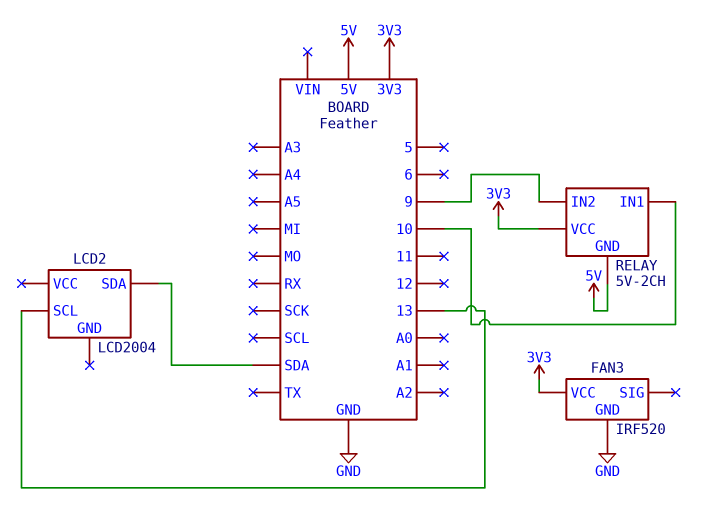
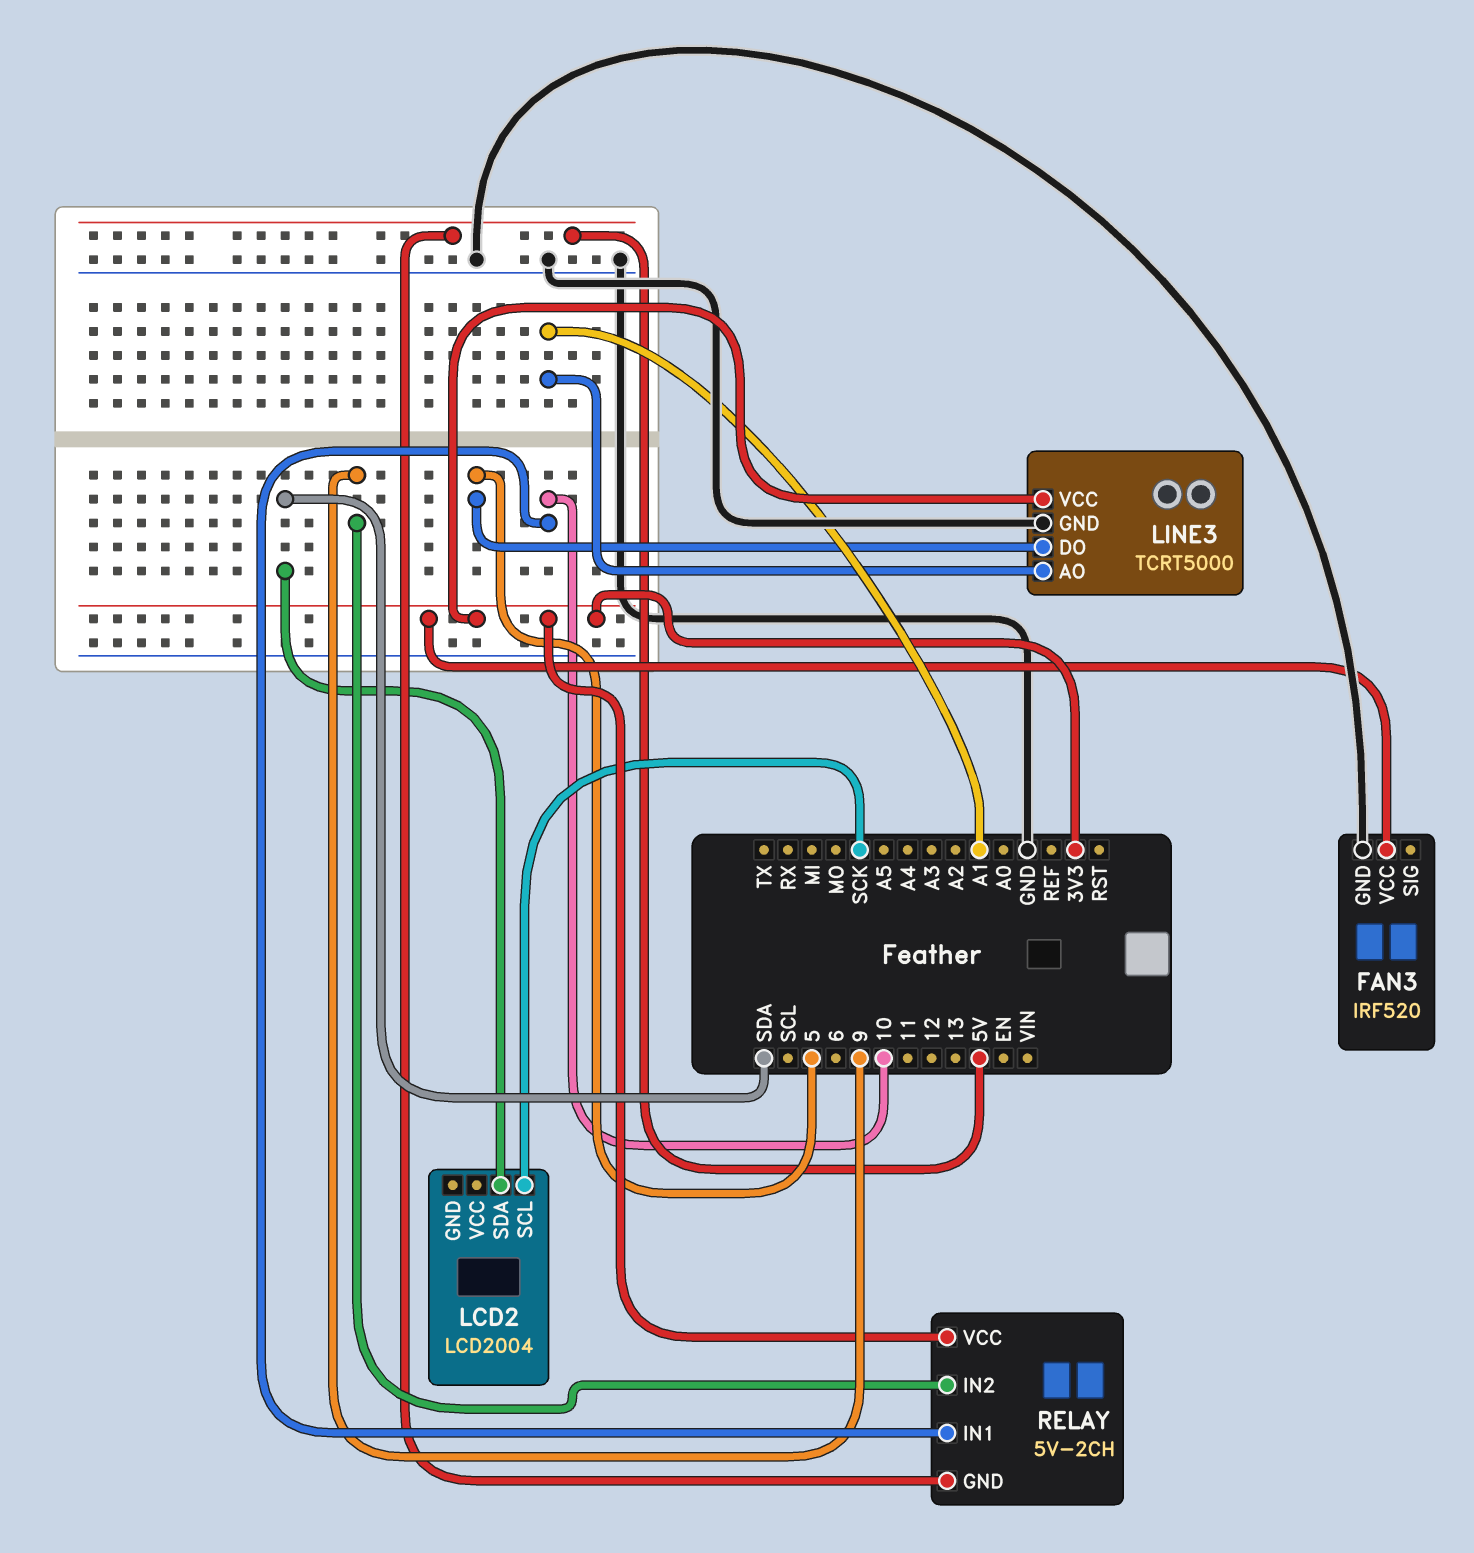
LCD2 pin SCL: 13 -> SCK
LINE3: none -> TCRT5000
LINE3 pin AO: none -> A1
LINE3 pin DO: none -> 5
LINE3 pin GND: none -> GND
LINE3 pin VCC: none -> 3V3

